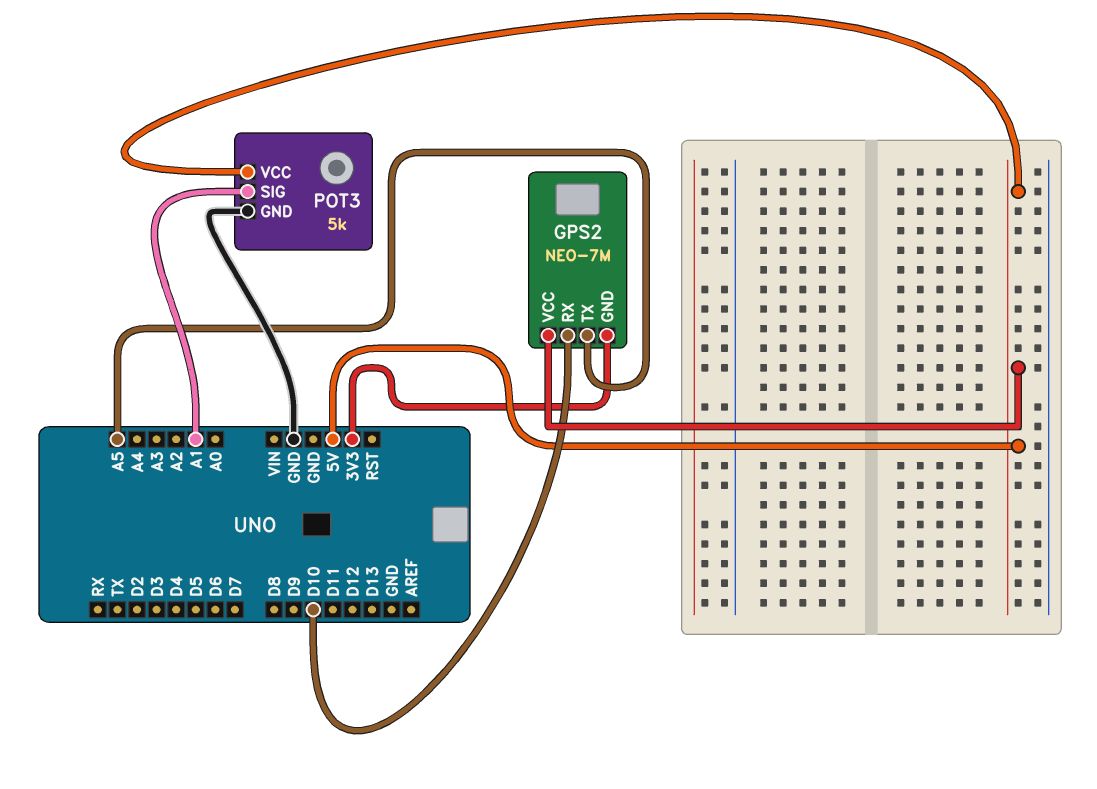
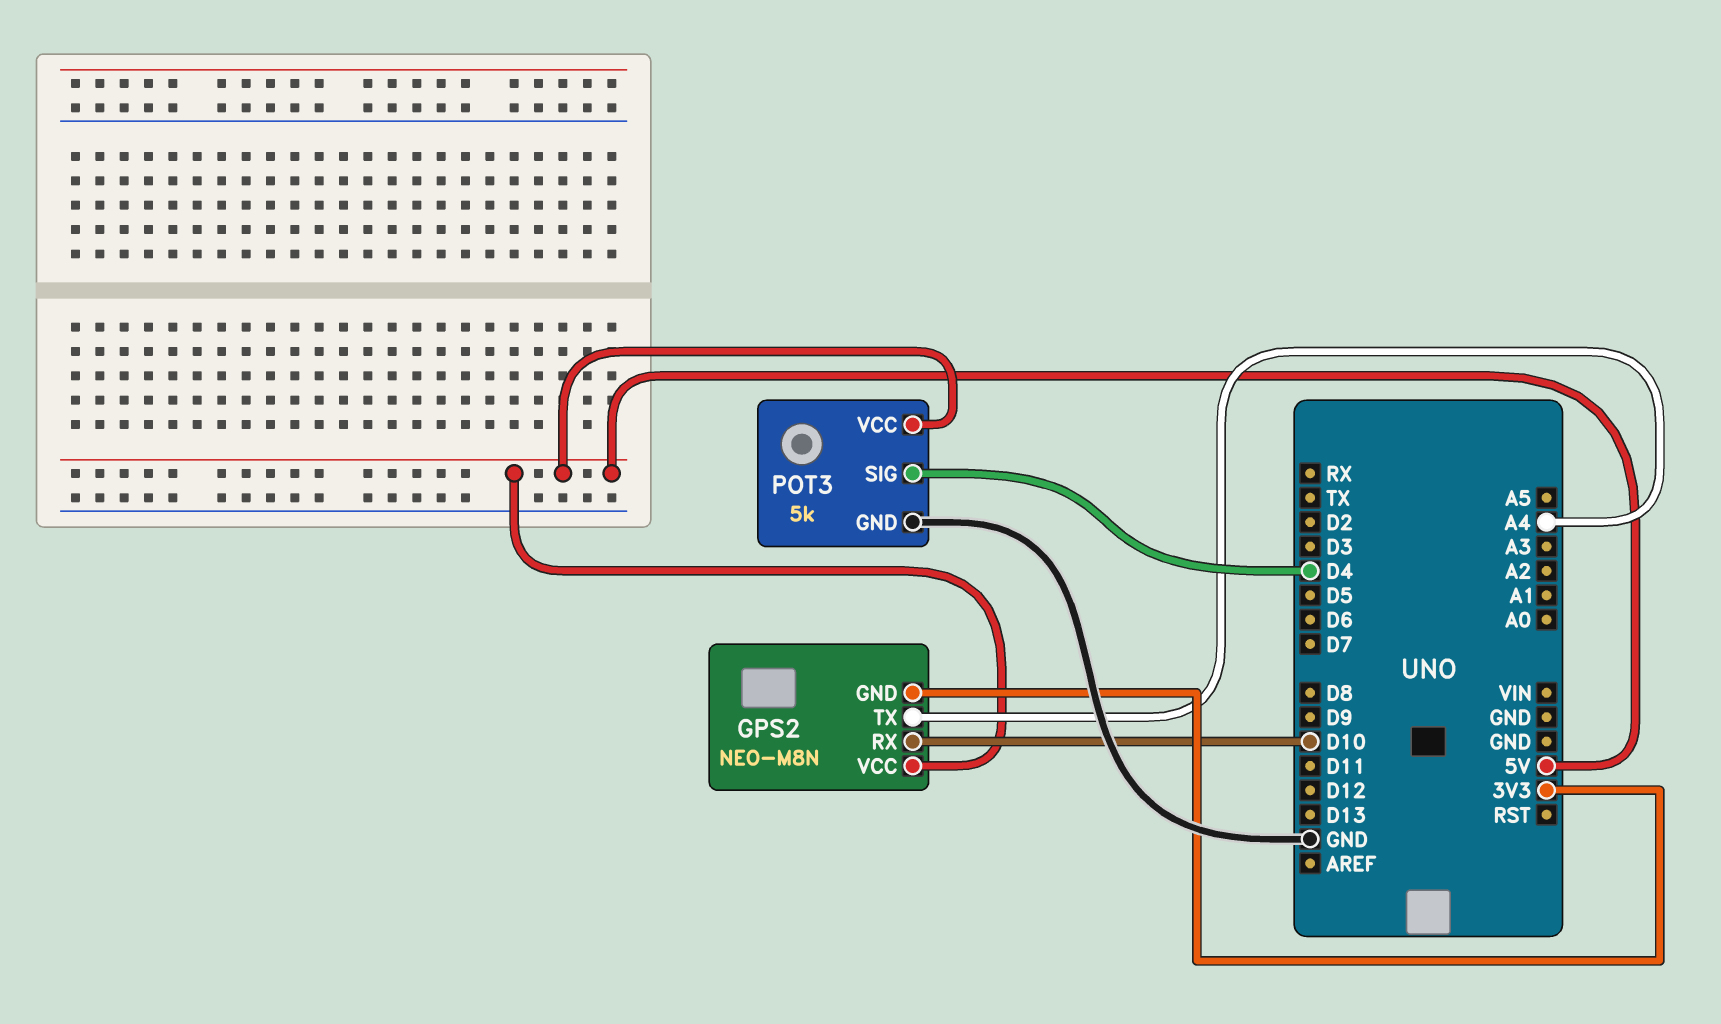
GPS2: NEO-7M -> NEO-M8N
GPS2 pin TX: A5 -> A4
POT3 pin SIG: A1 -> D4

